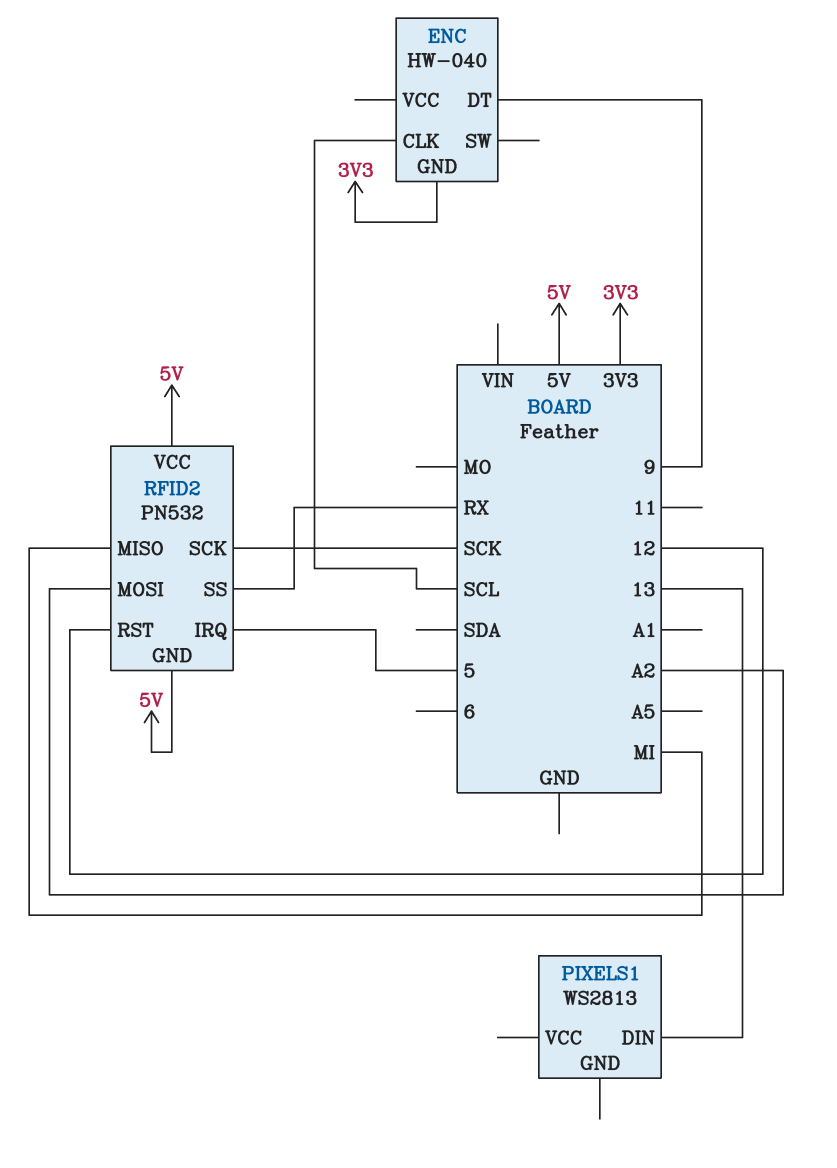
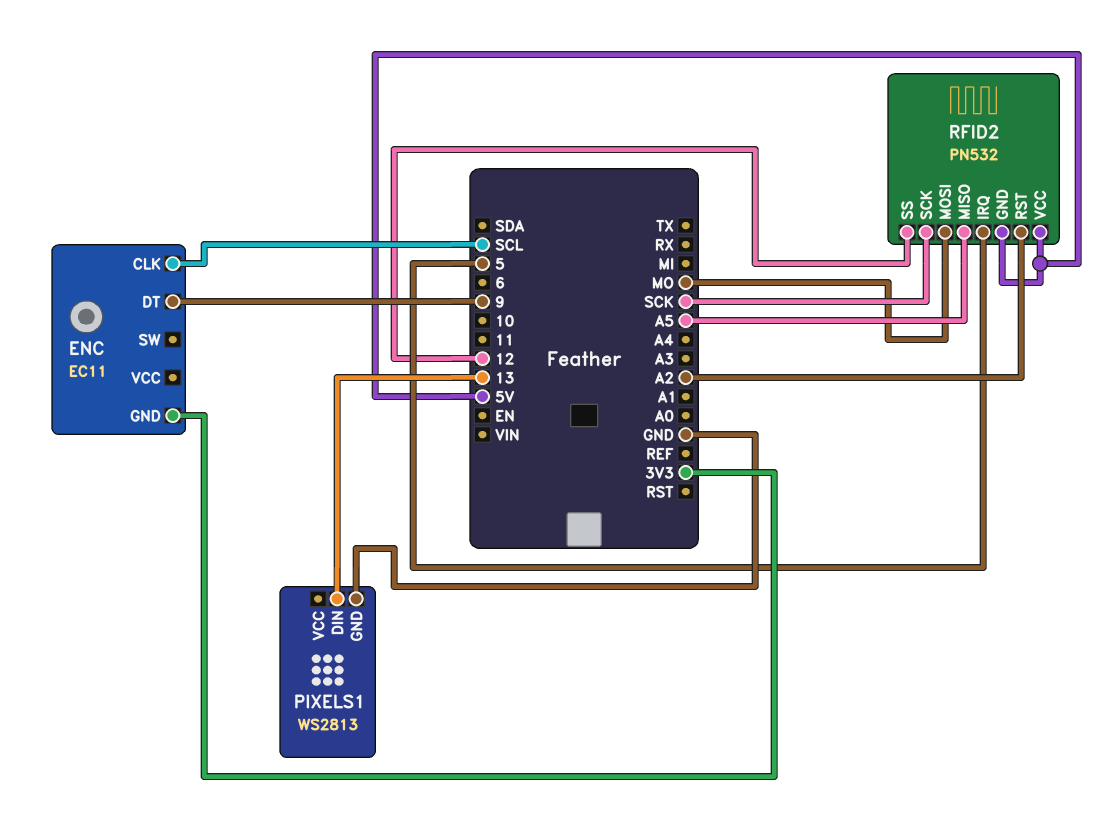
ENC: HW-040 -> EC11
PIXELS1 pin GND: none -> GND
RFID2 pin MISO: MI -> A5
RFID2 pin MOSI: A2 -> MO
RFID2 pin RST: 12 -> A2
RFID2 pin SS: RX -> 12

